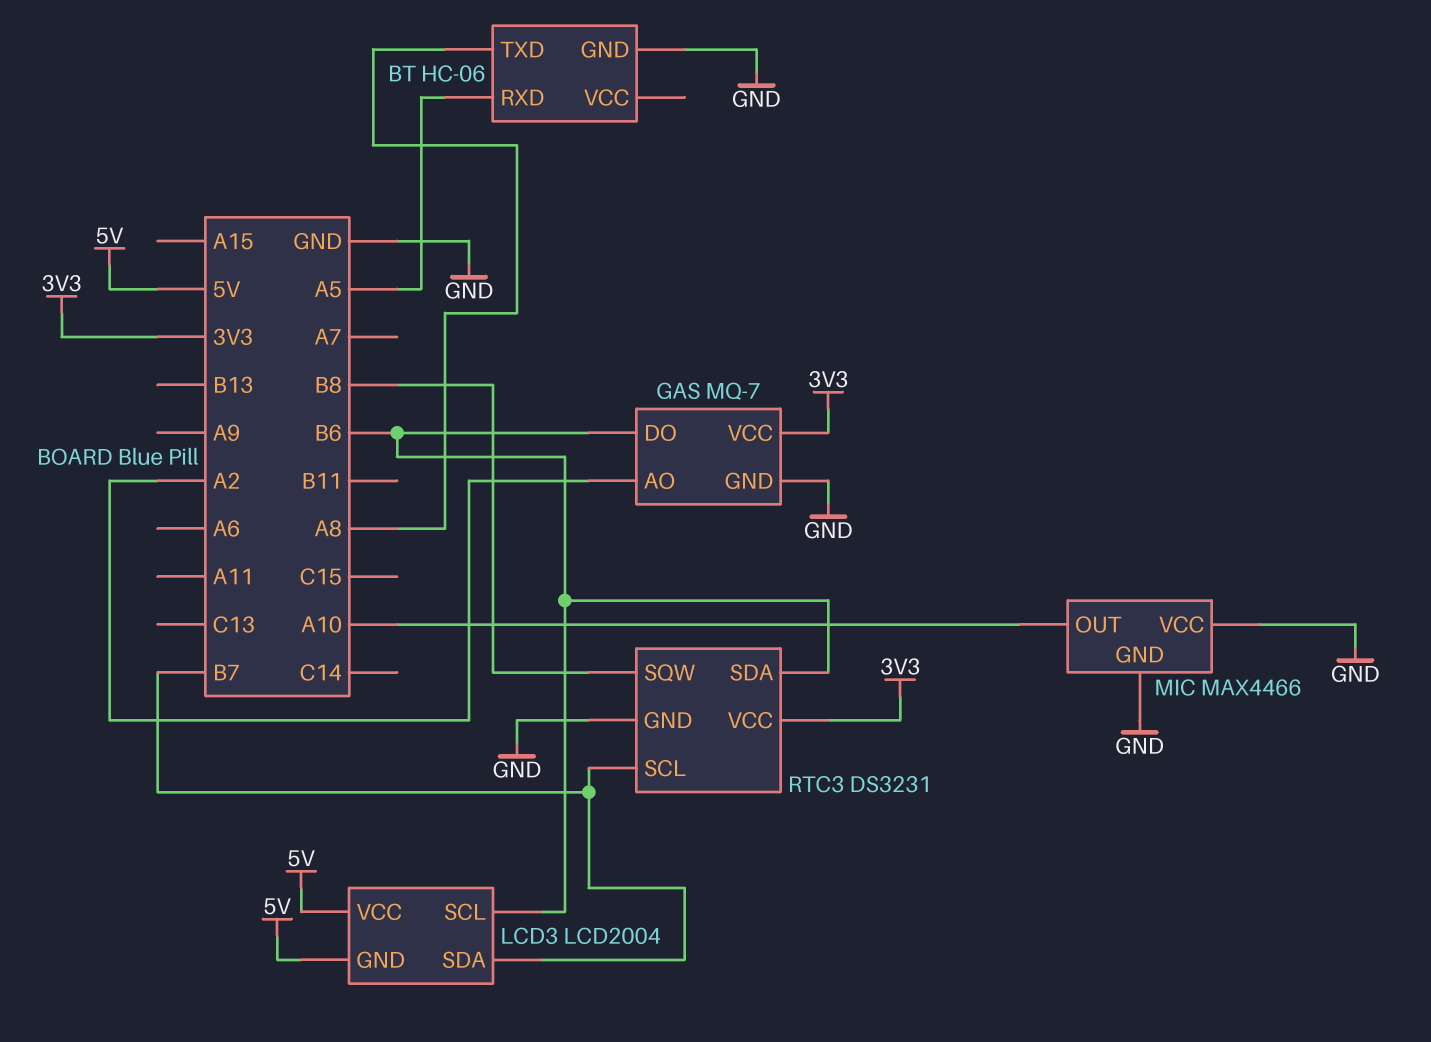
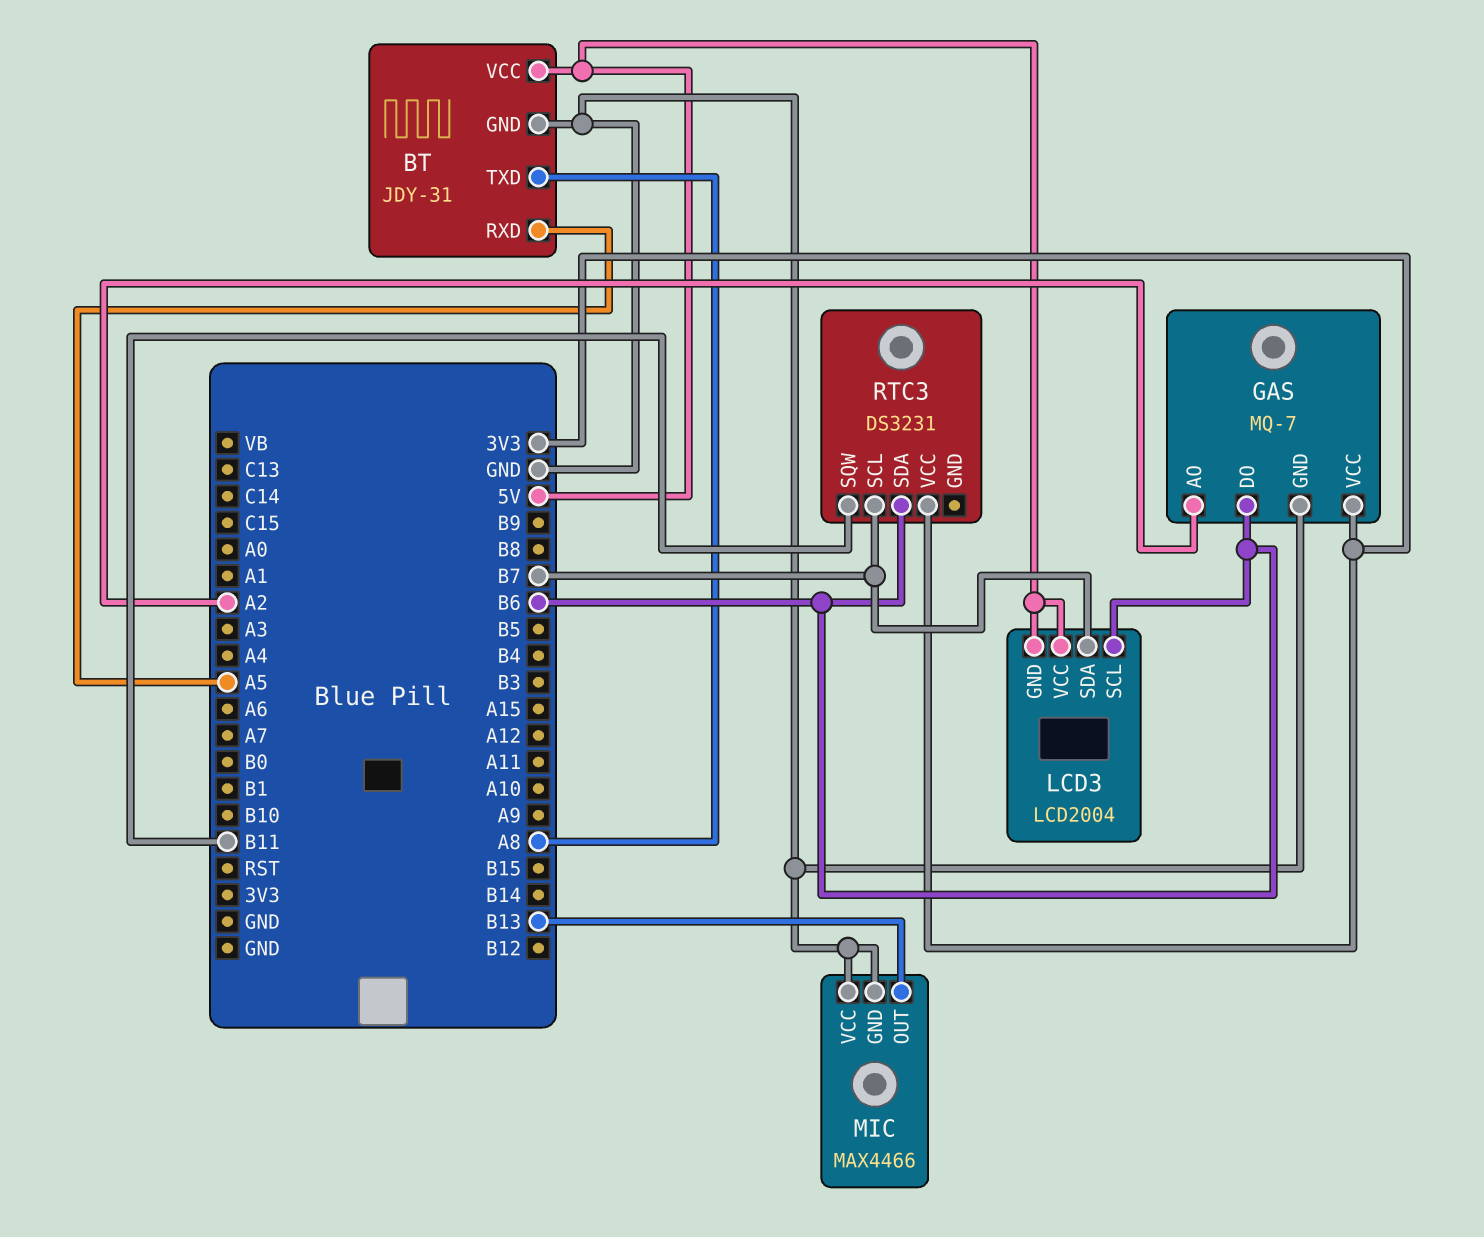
BT: HC-06 -> JDY-31
BT pin VCC: none -> 5V
MIC pin OUT: A10 -> B13
RTC3 pin GND: GND -> none
RTC3 pin SQW: B8 -> B11

